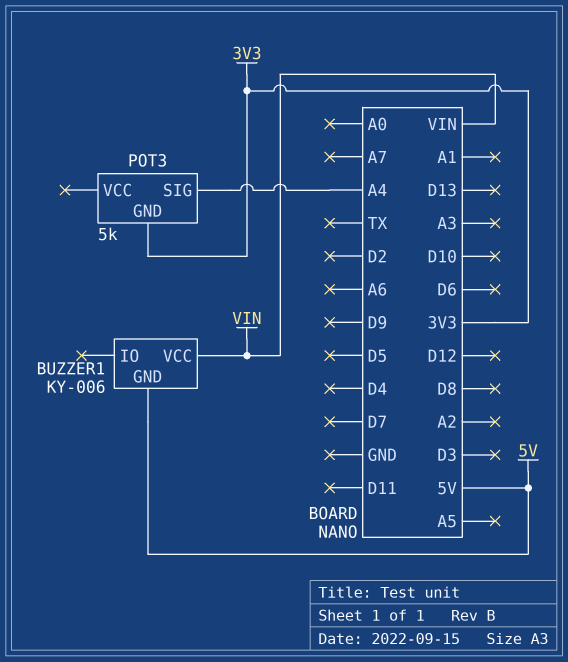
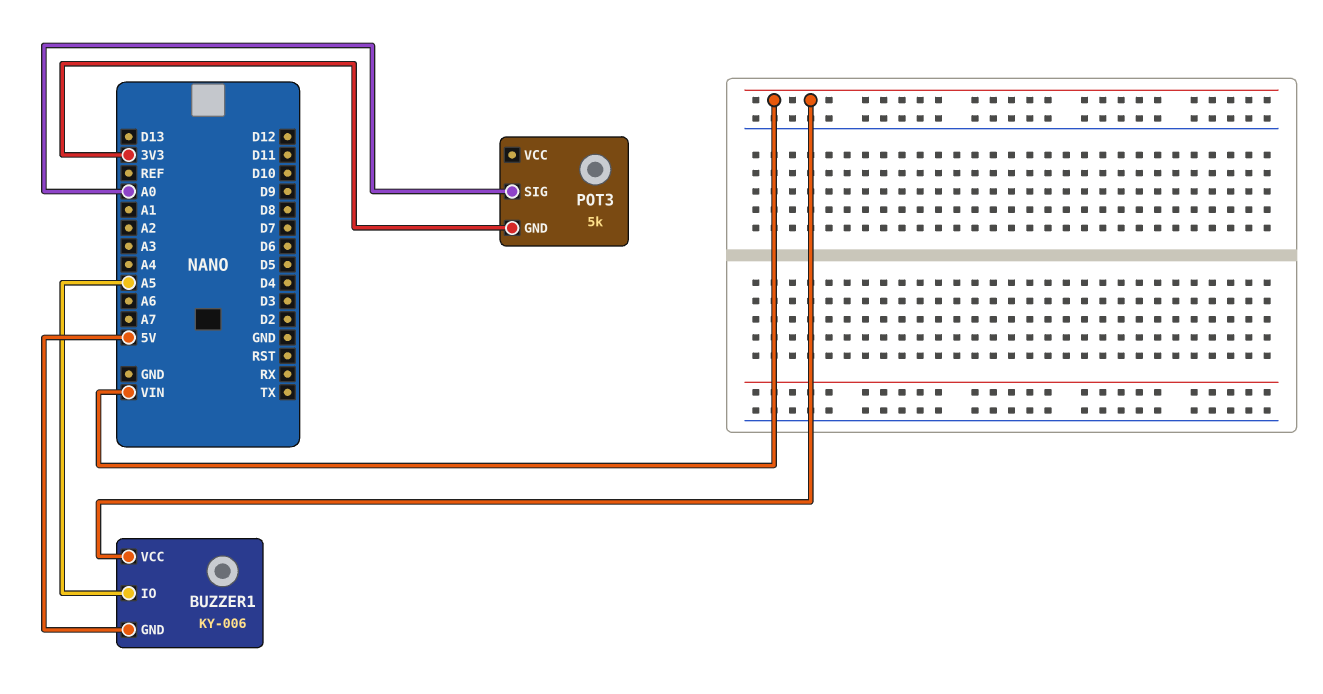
BUZZER1 pin IO: none -> A5
POT3 pin SIG: A4 -> A0

